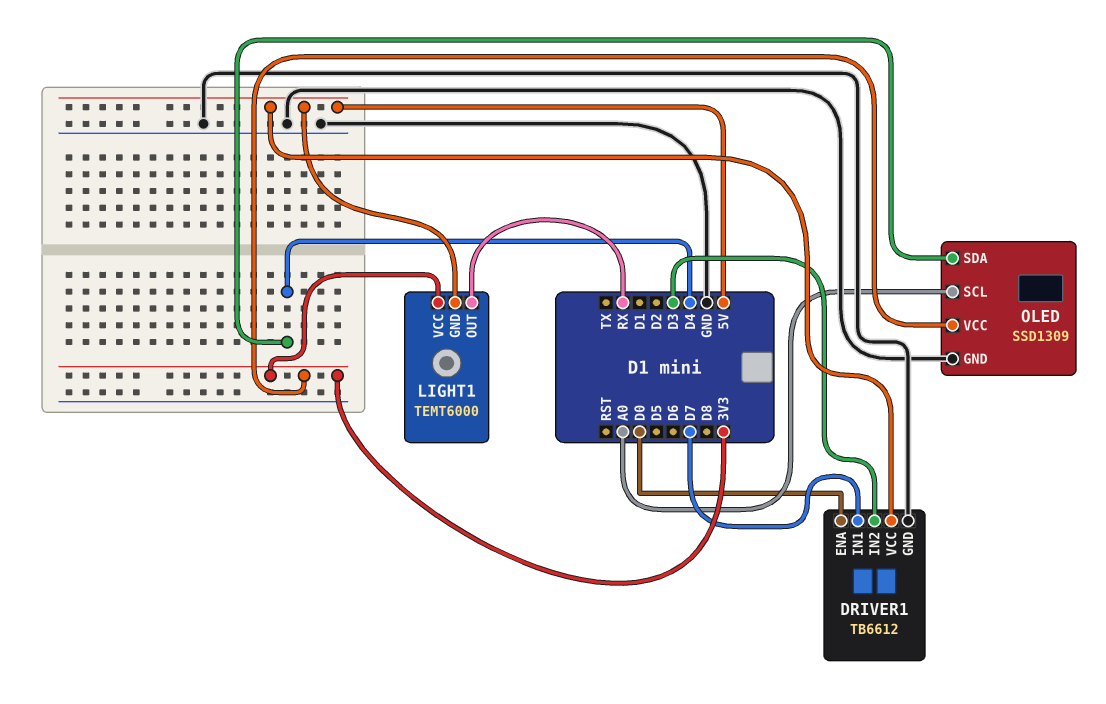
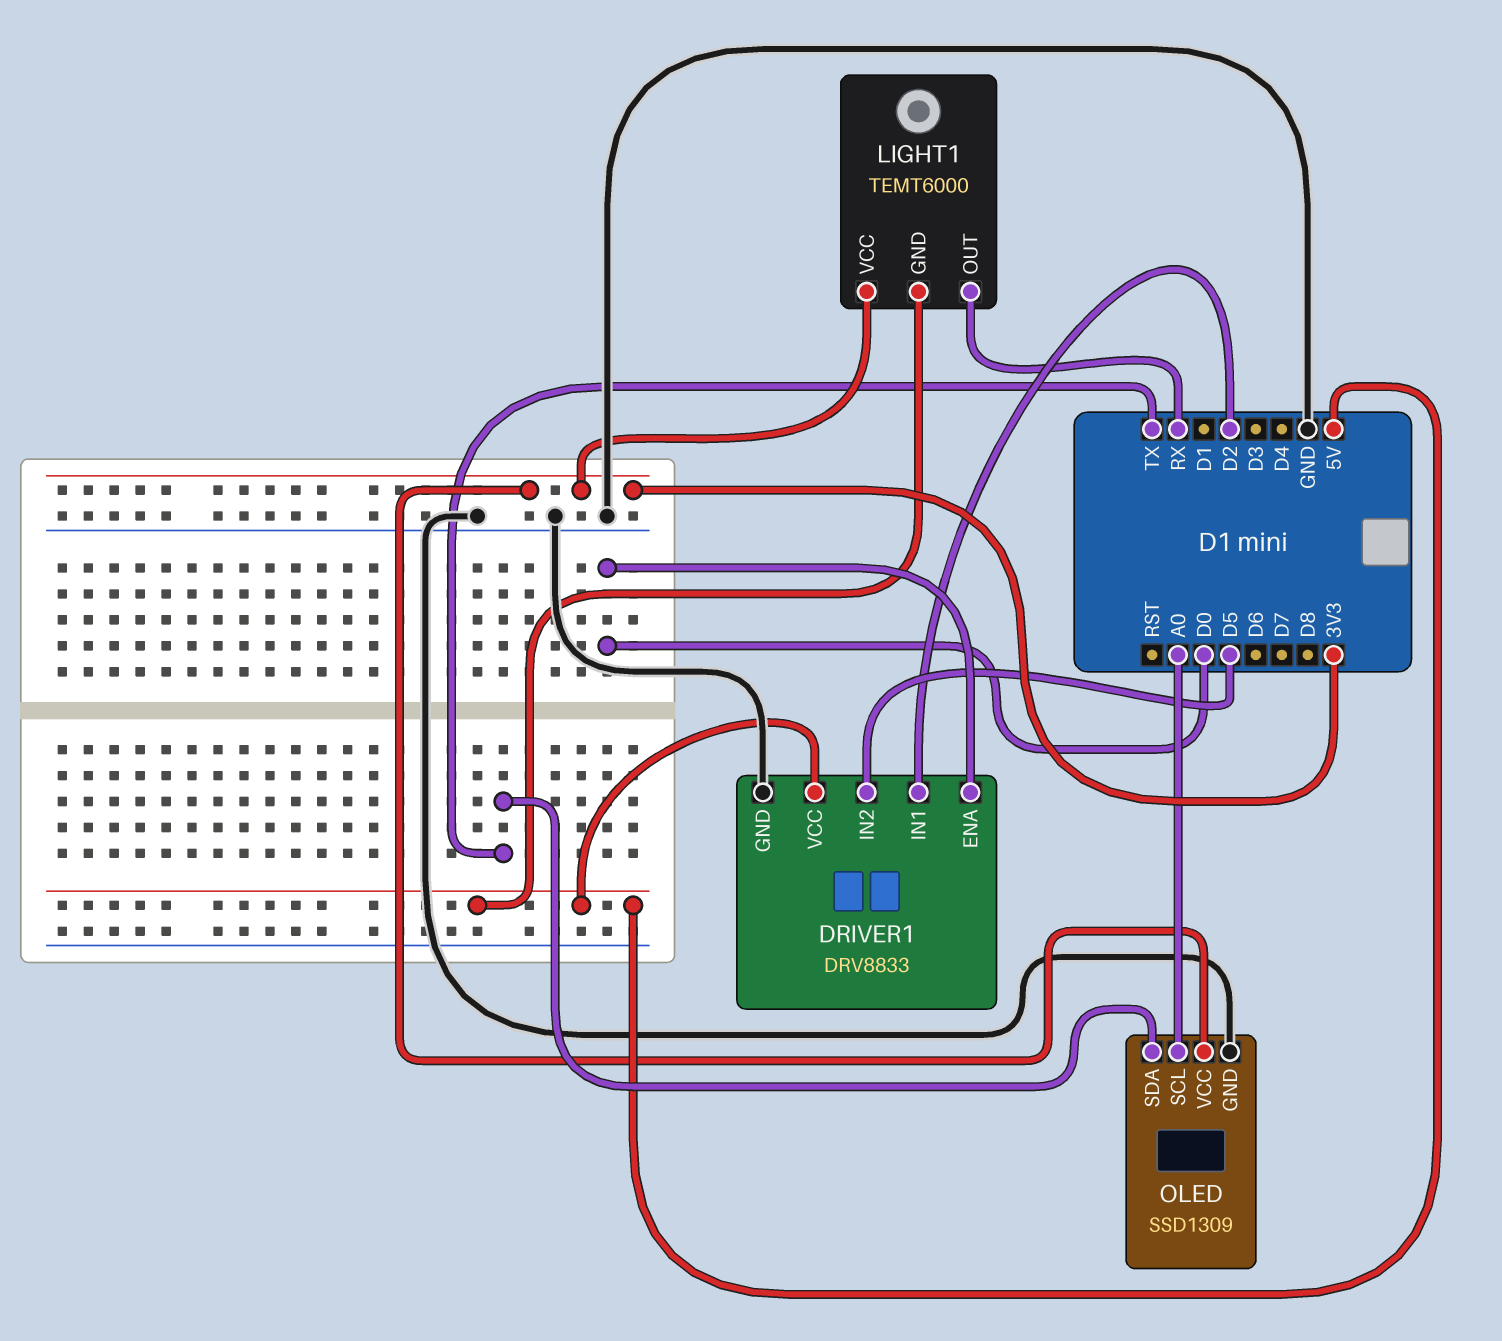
DRIVER1: TB6612 -> DRV8833
DRIVER1 pin IN1: D7 -> D2
DRIVER1 pin IN2: D3 -> D5
OLED pin SDA: D4 -> TX

